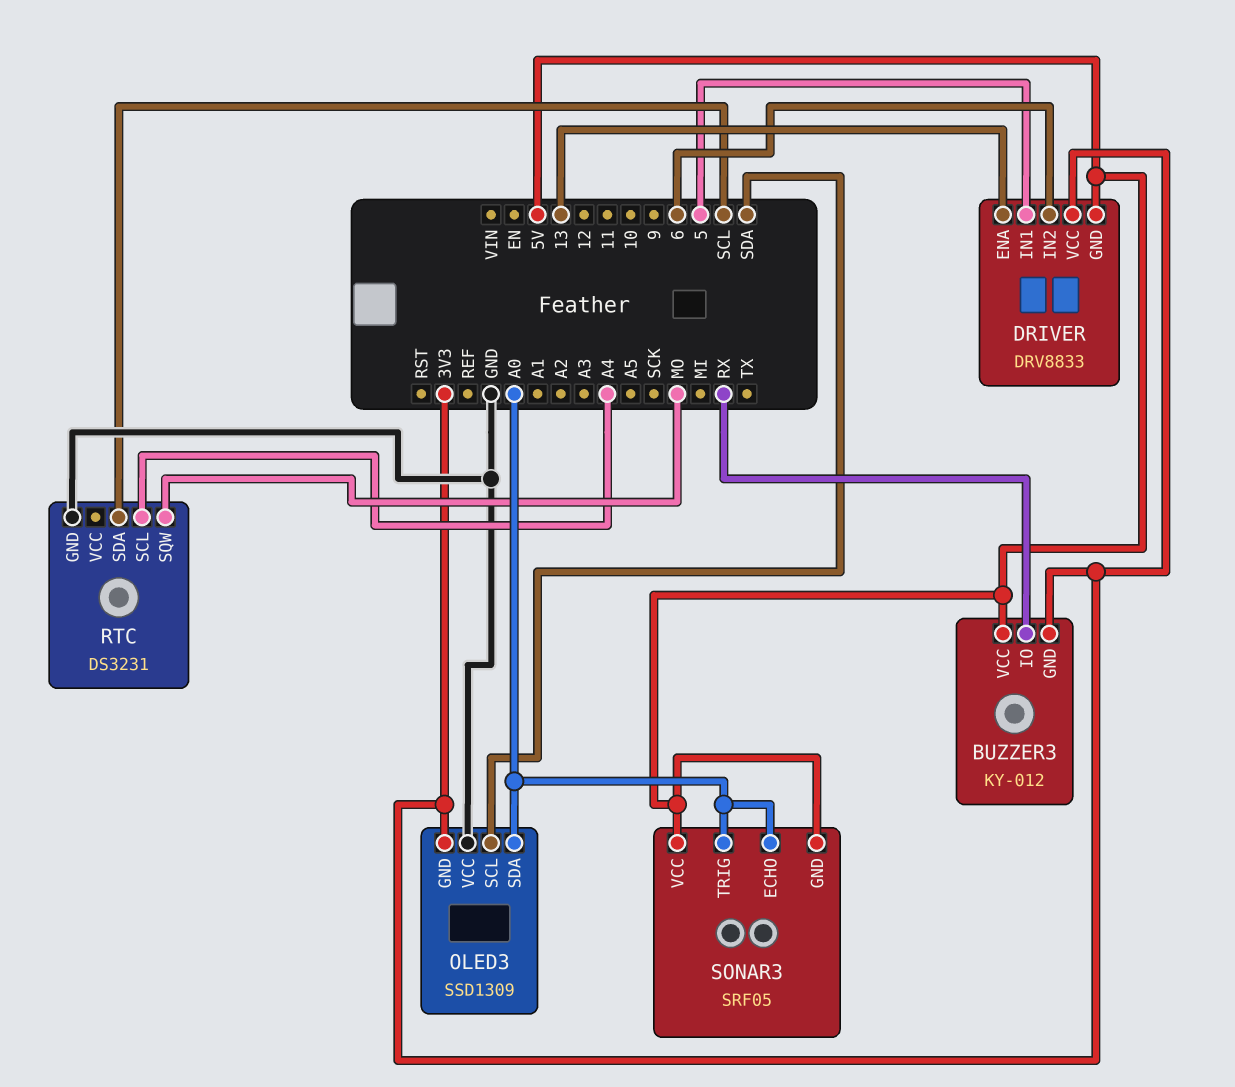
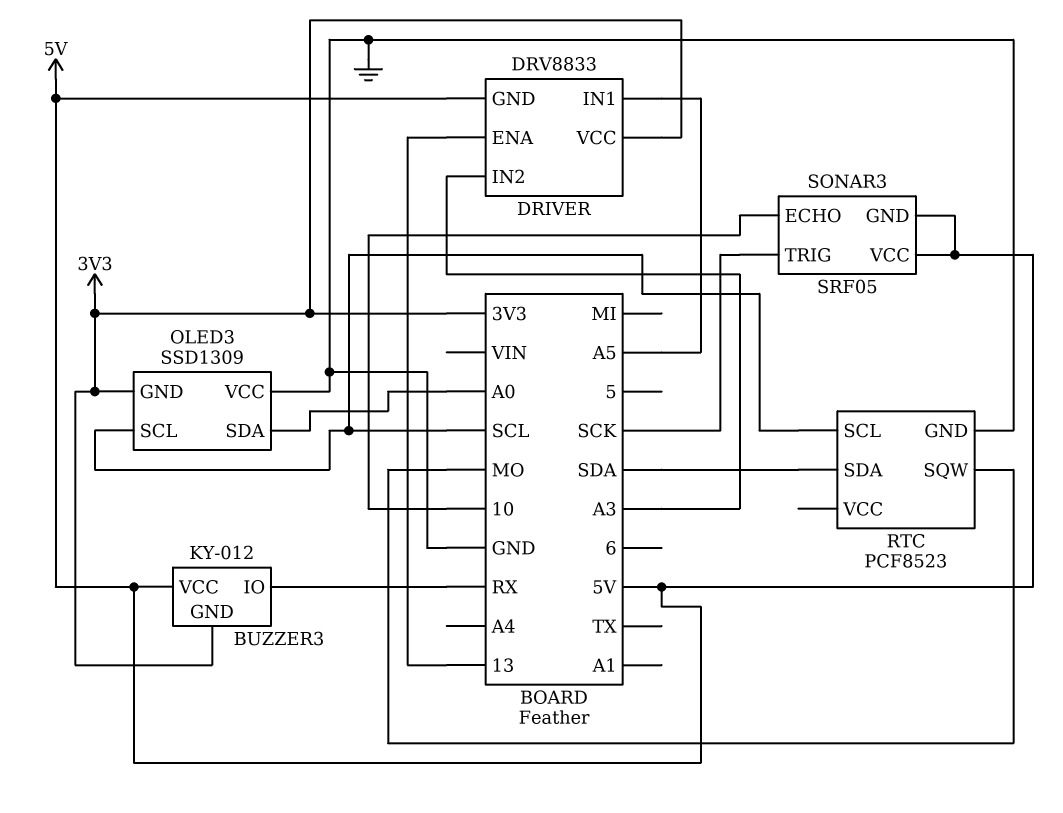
DRIVER pin IN1: 5 -> A5
DRIVER pin IN2: 6 -> A3
OLED3 pin SCL: SDA -> SCL
RTC: DS3231 -> PCF8523
RTC pin SCL: A4 -> SCL
RTC pin SDA: SCL -> SDA
SONAR3 pin ECHO: A0 -> 10
SONAR3 pin TRIG: A0 -> SCK

